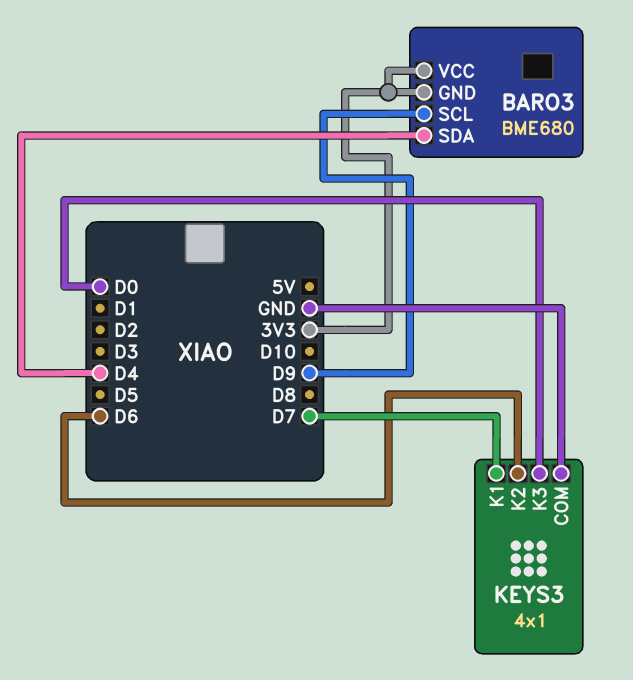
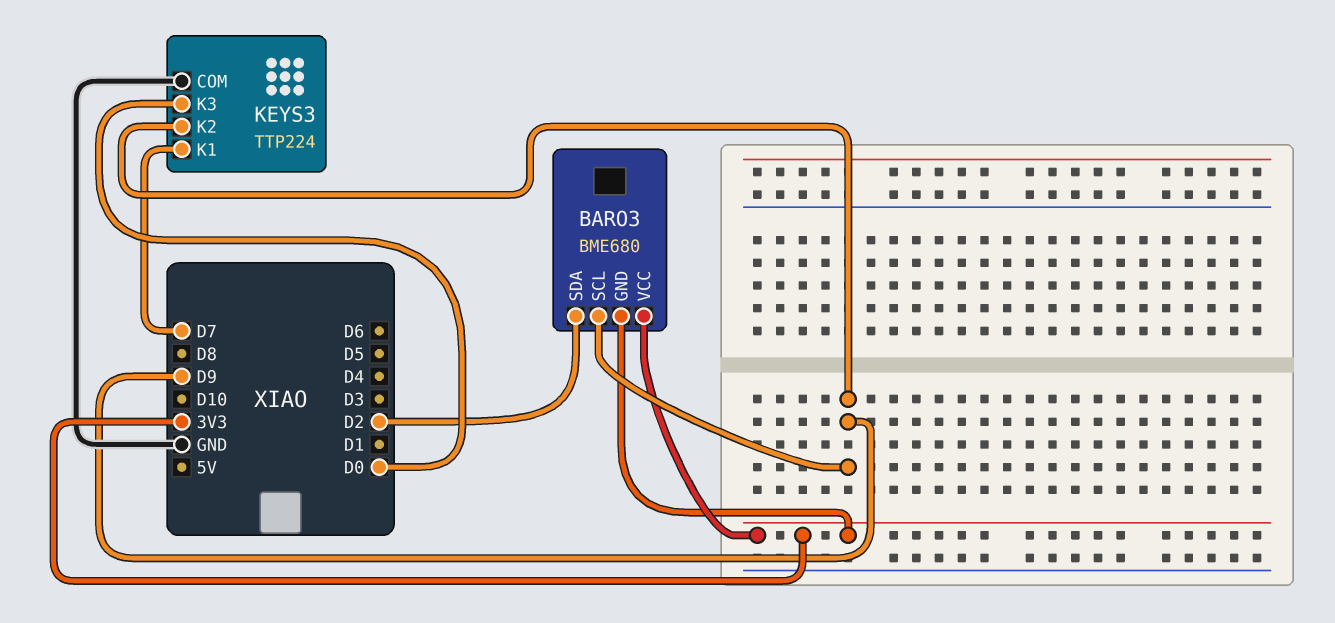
BARO3 pin SDA: D4 -> D2
KEYS3: 4x1 -> TTP224
KEYS3 pin K2: D6 -> D9

